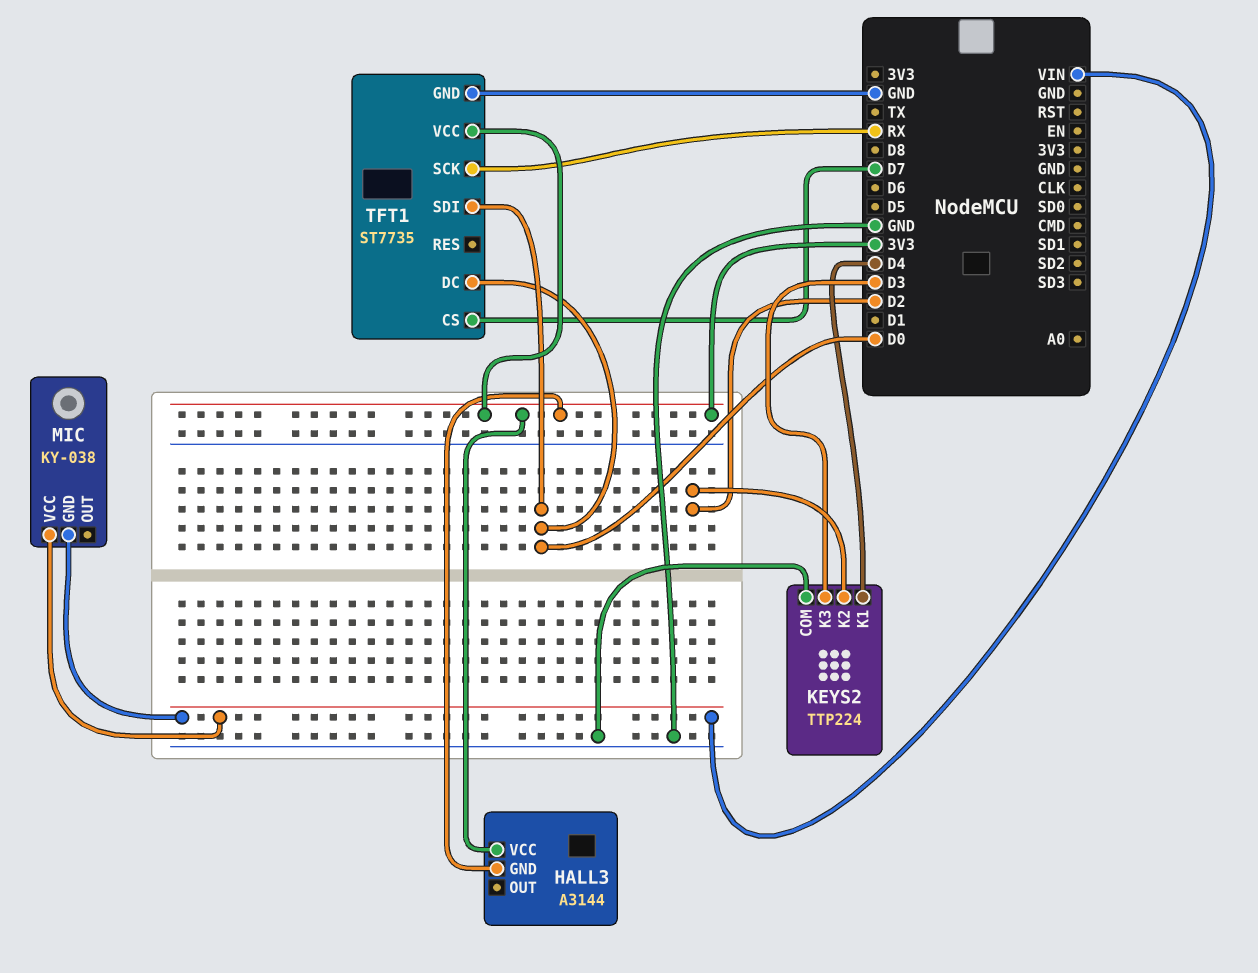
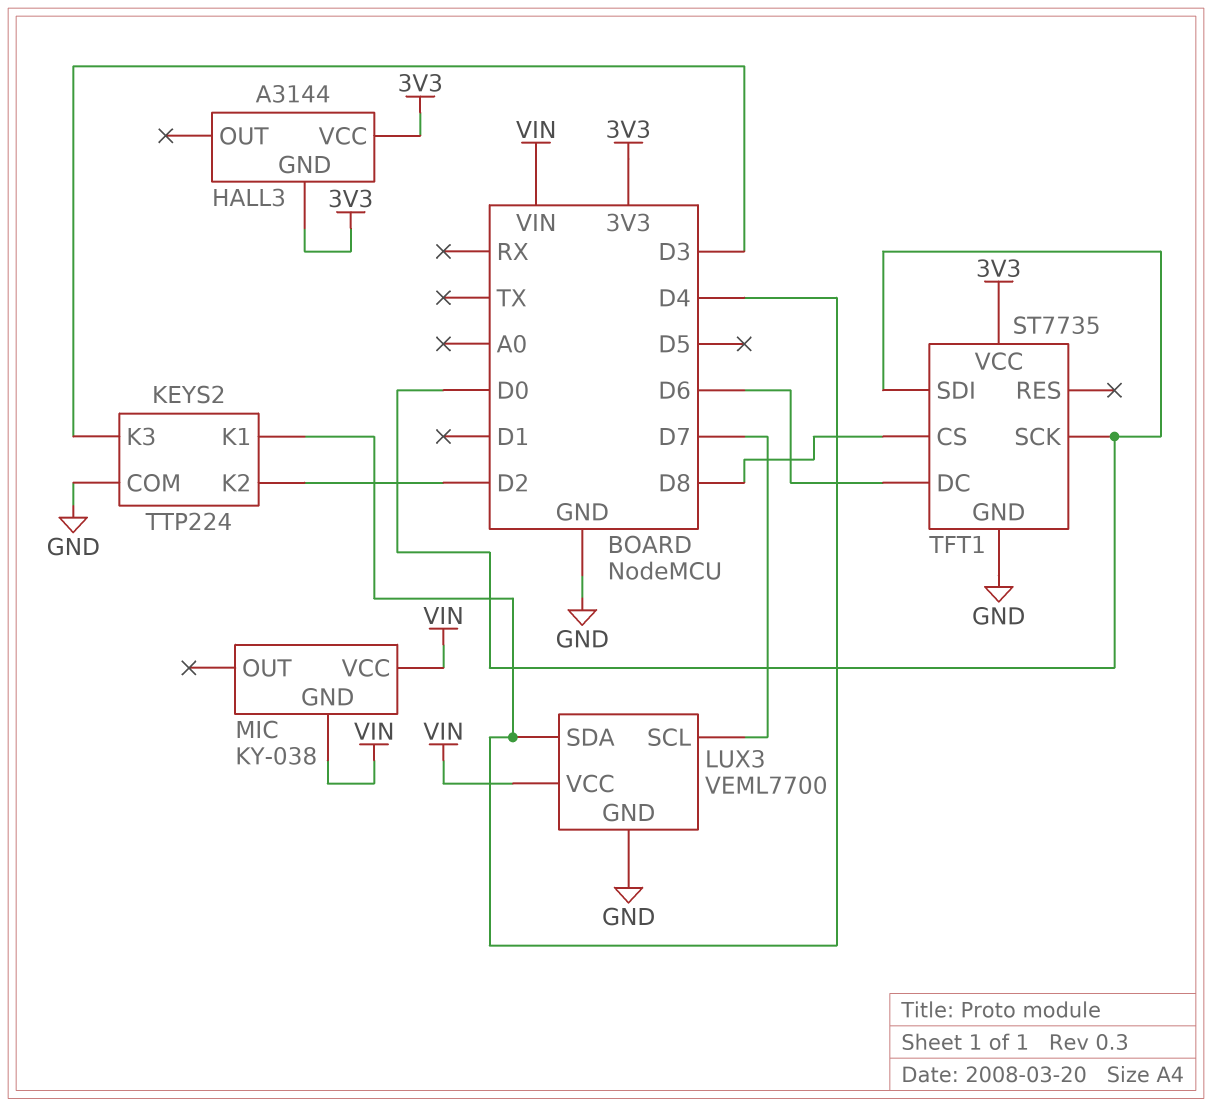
LUX3: none -> VEML7700
LUX3 pin GND: none -> GND
LUX3 pin SCL: none -> D7
LUX3 pin SDA: none -> D4
LUX3 pin VCC: none -> VIN
TFT1 pin CS: D7 -> D8
TFT1 pin DC: D0 -> D6
TFT1 pin SCK: RX -> D0

